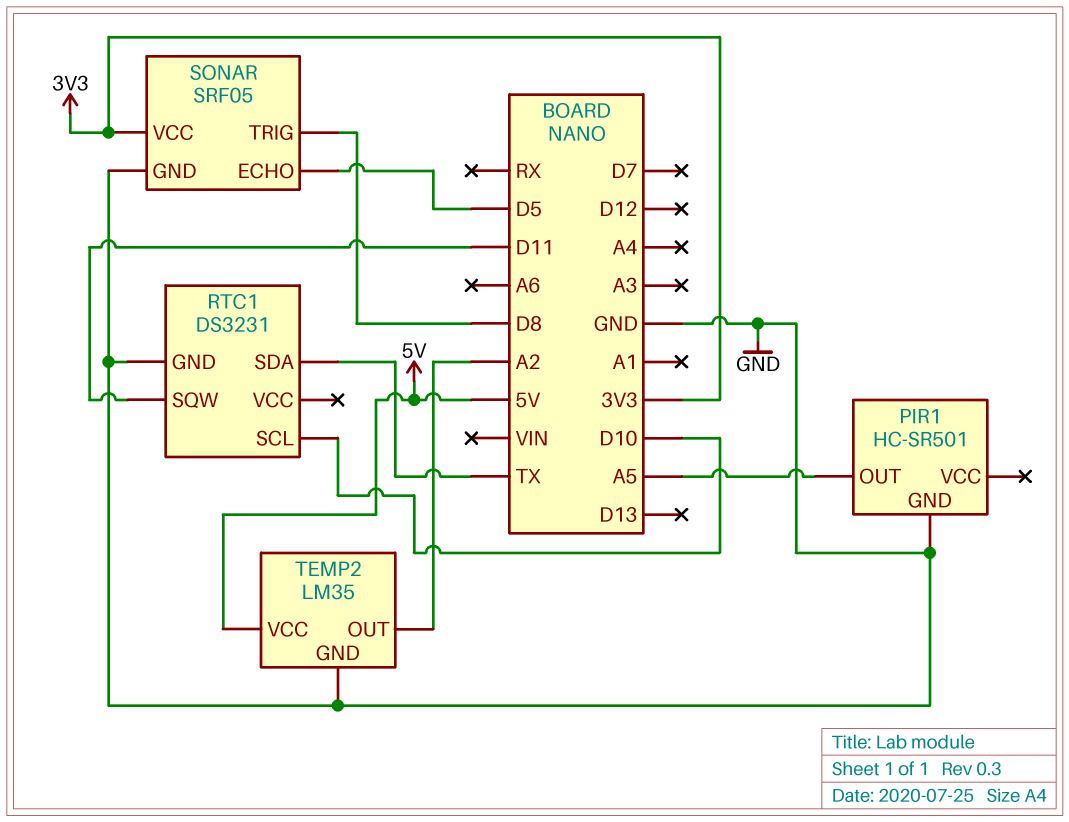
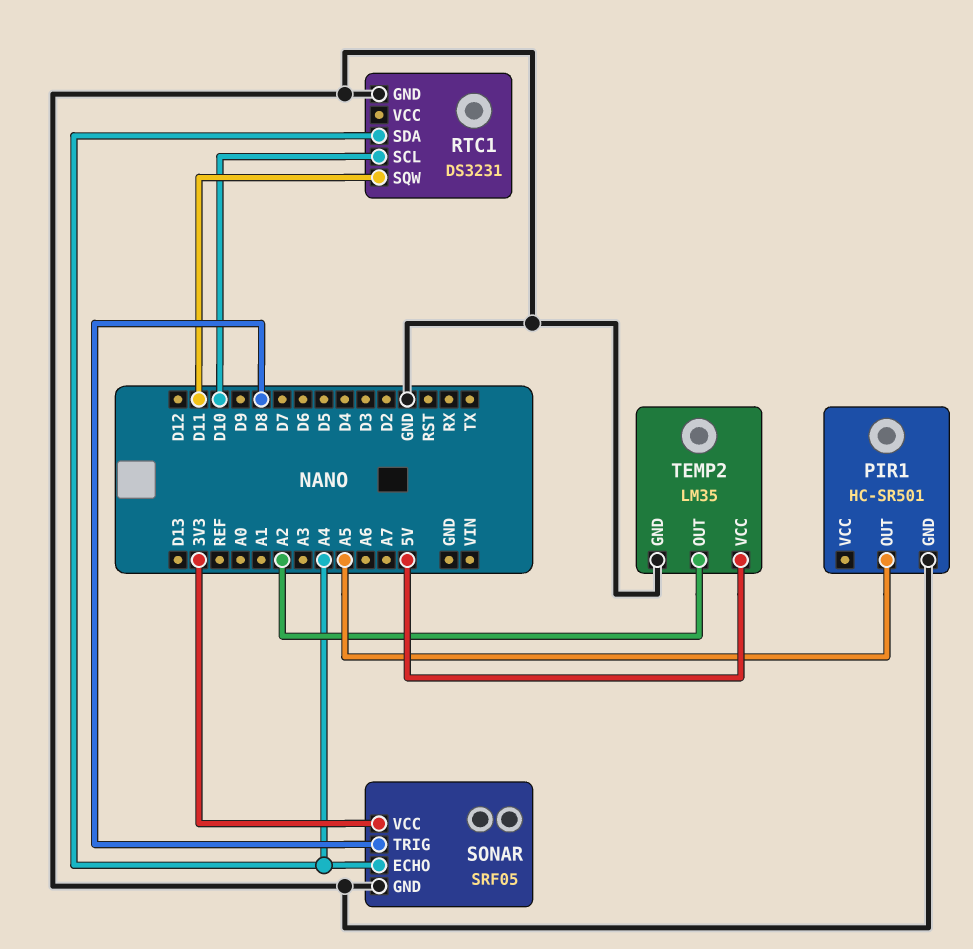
RTC1 pin SDA: TX -> A4
SONAR pin ECHO: D5 -> A4

